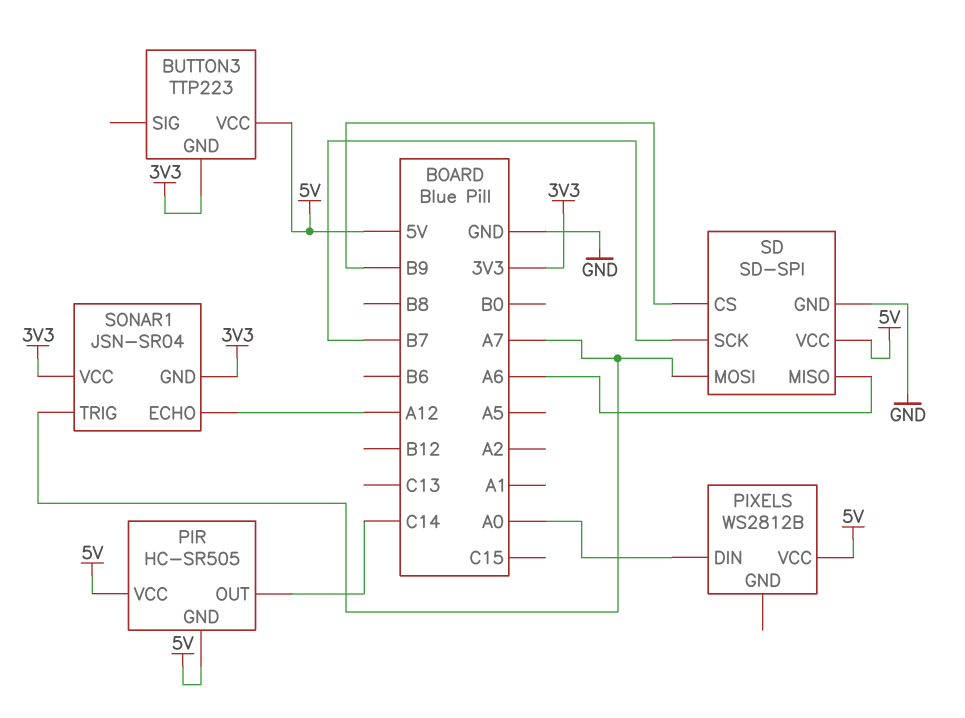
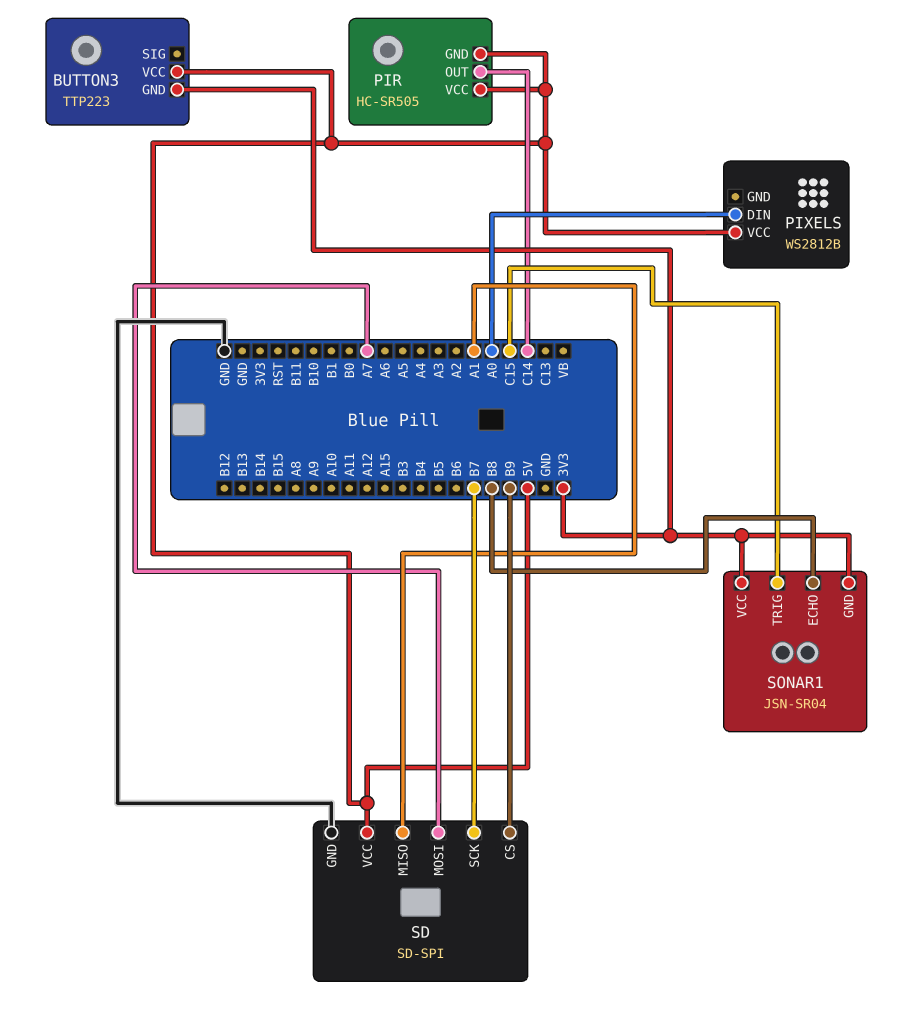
SD pin MISO: A6 -> A1
SONAR1 pin ECHO: A12 -> B8
SONAR1 pin TRIG: A7 -> C15

